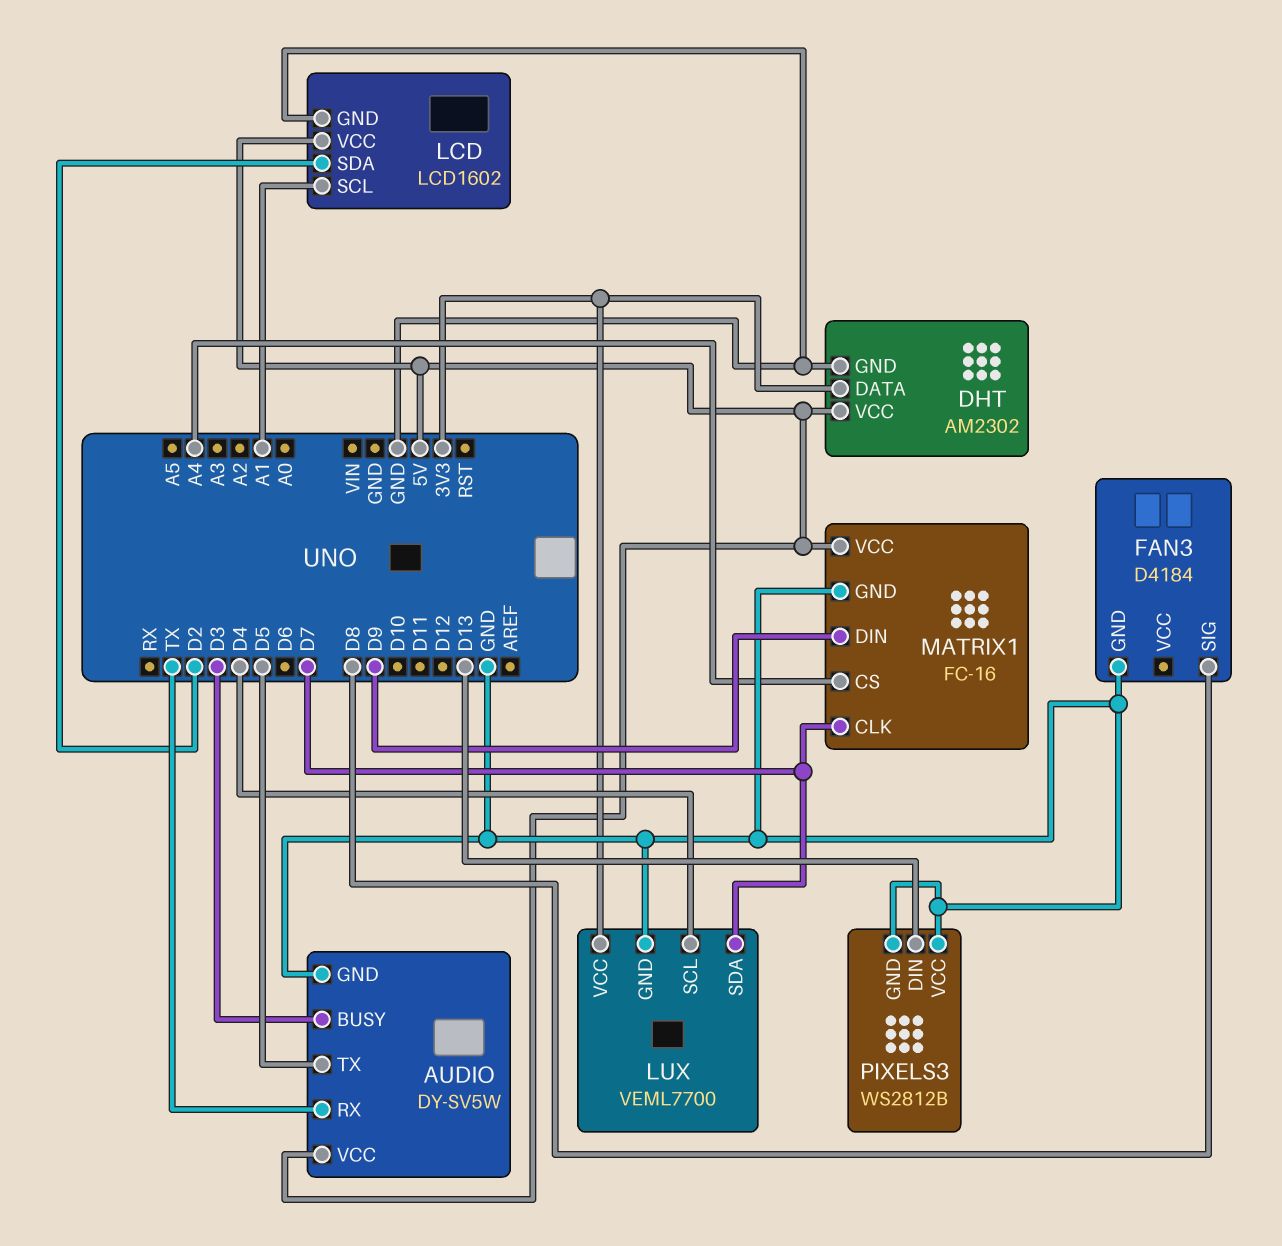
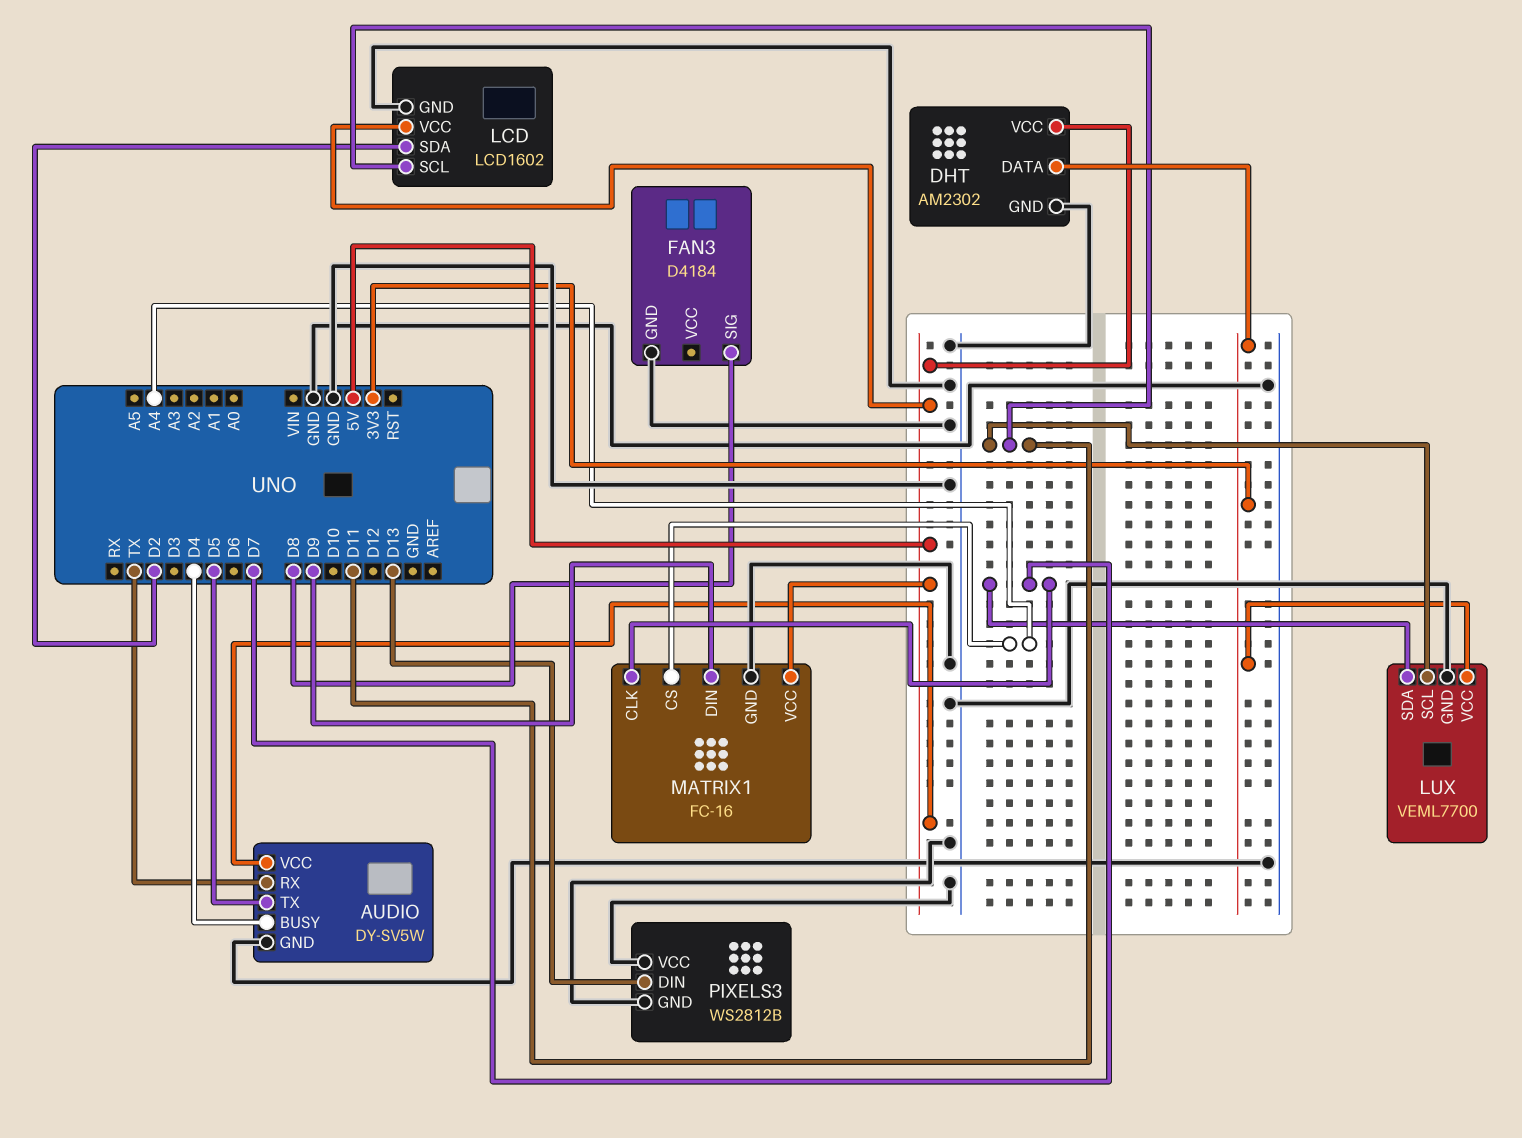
AUDIO pin BUSY: D3 -> D4
LCD pin SCL: A1 -> D11
LUX pin SCL: D4 -> D11

